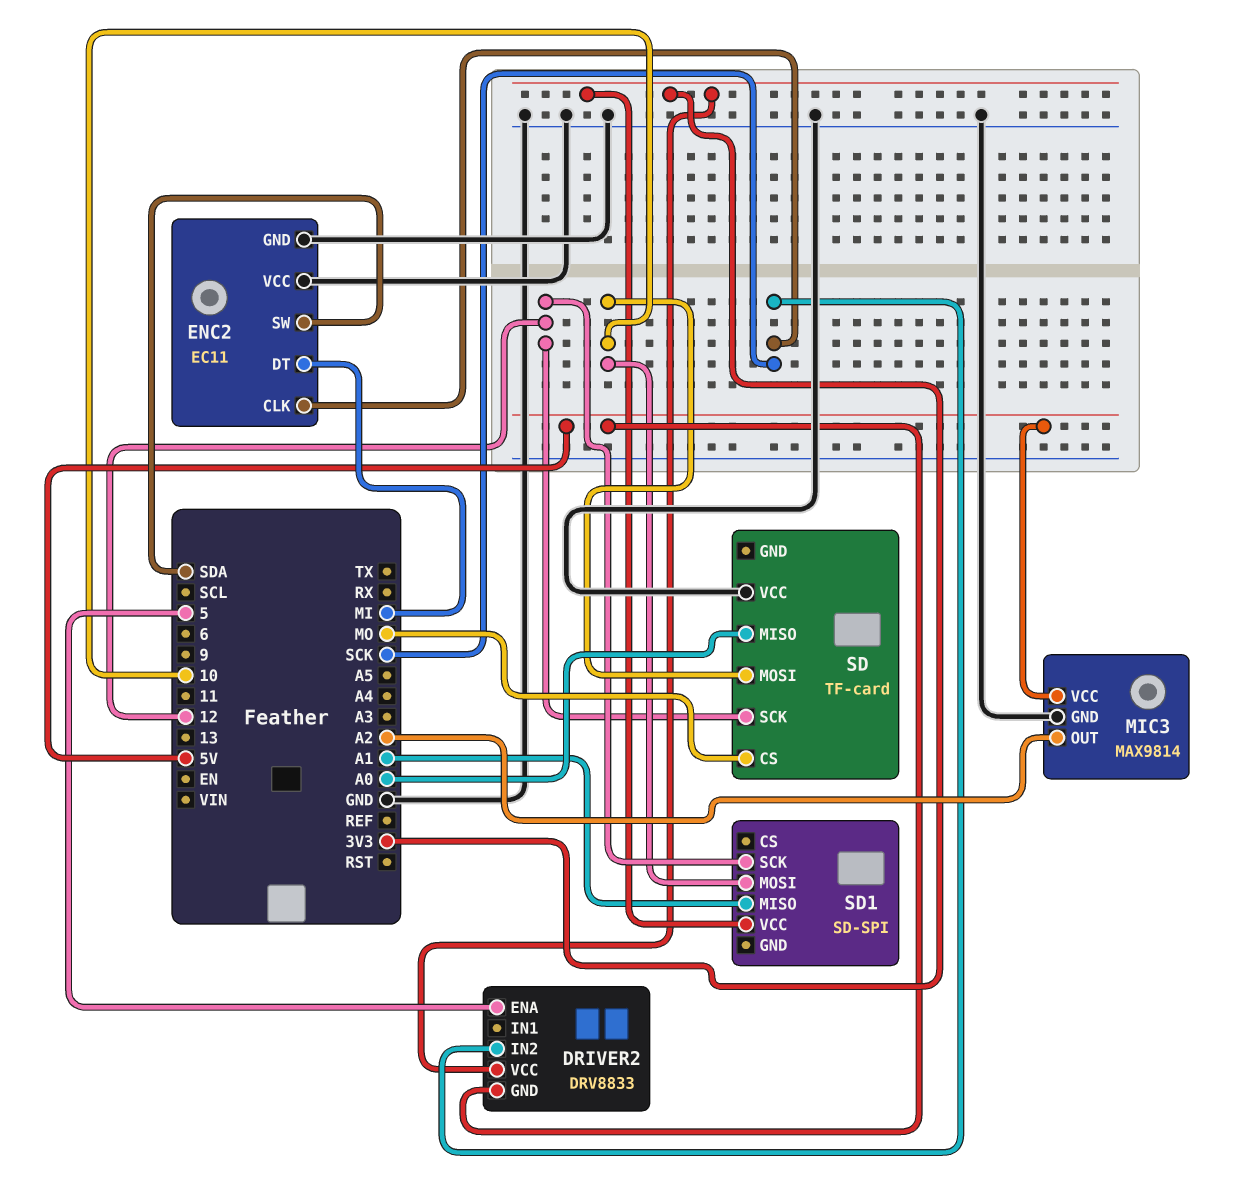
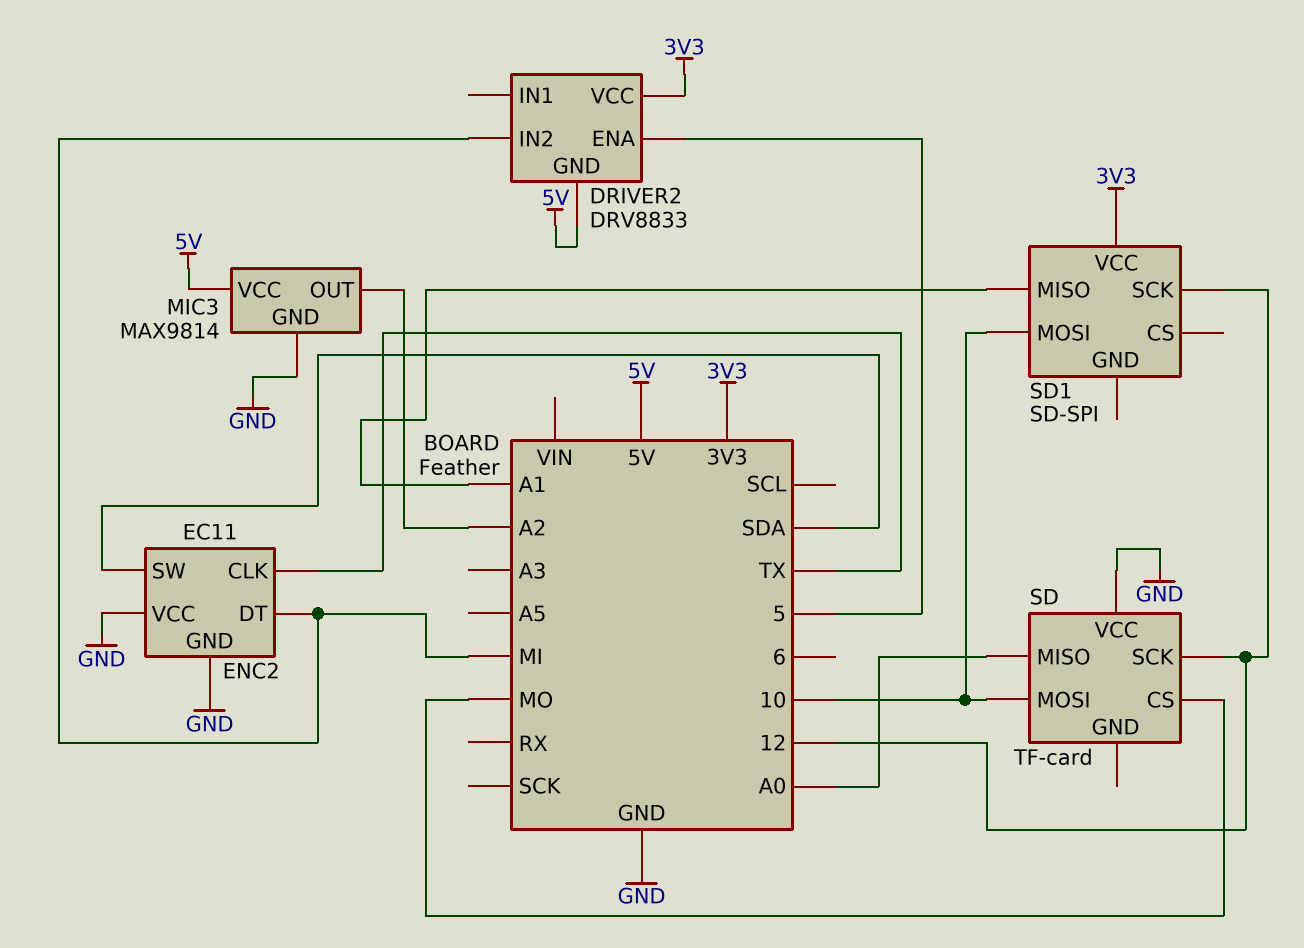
DRIVER2 pin IN2: SCK -> MI
ENC2 pin CLK: SCK -> TX

